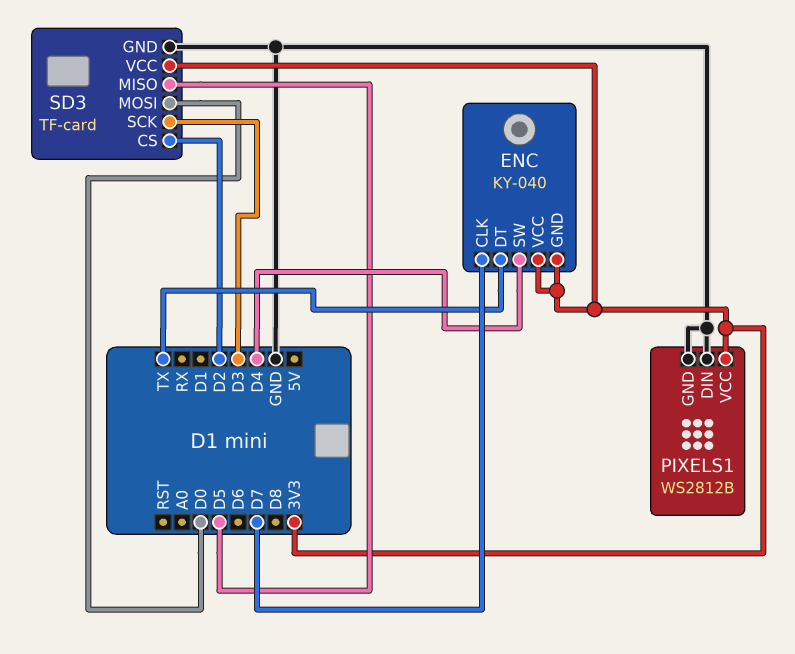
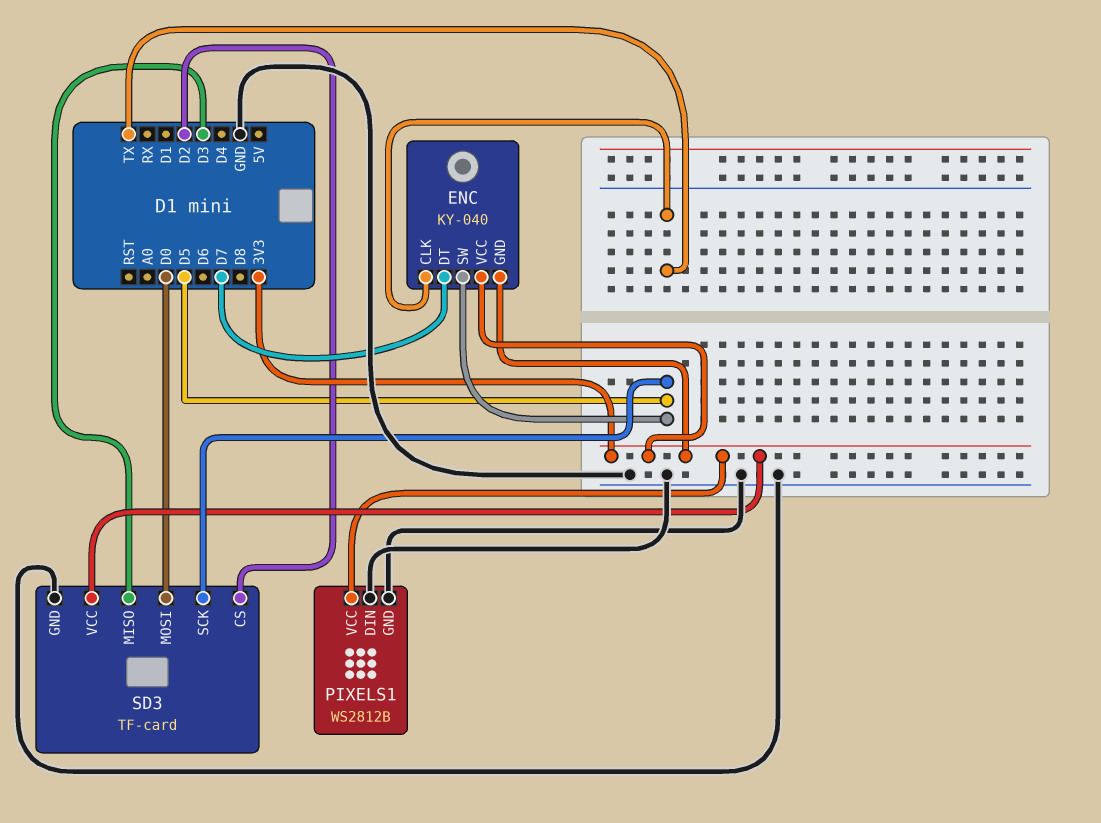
ENC pin CLK: D7 -> TX
ENC pin DT: TX -> D7
ENC pin SW: D4 -> D5
SD3 pin MISO: D5 -> D3
SD3 pin SCK: D3 -> D5

